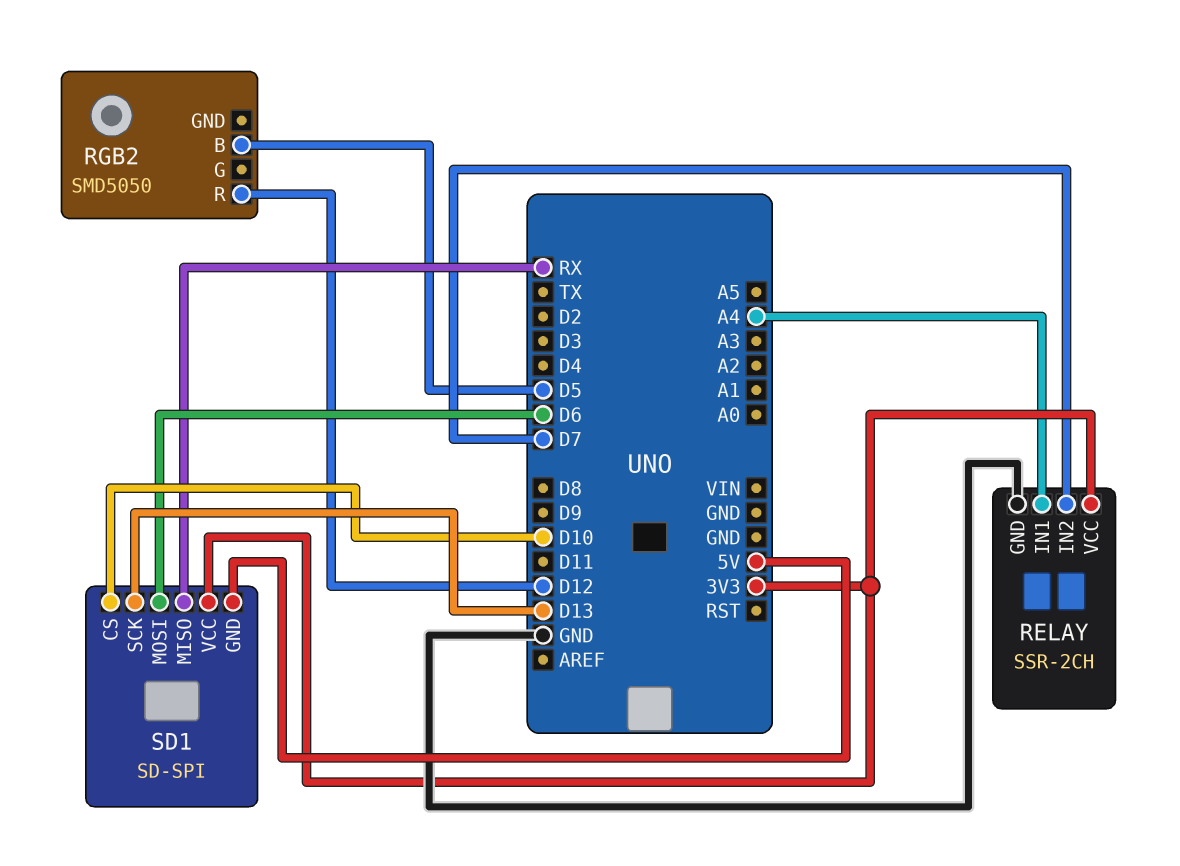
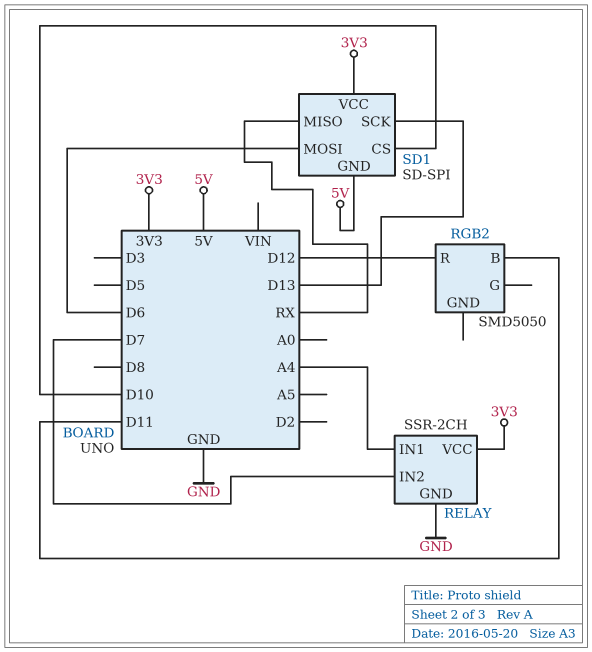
RGB2 pin B: D5 -> D11

